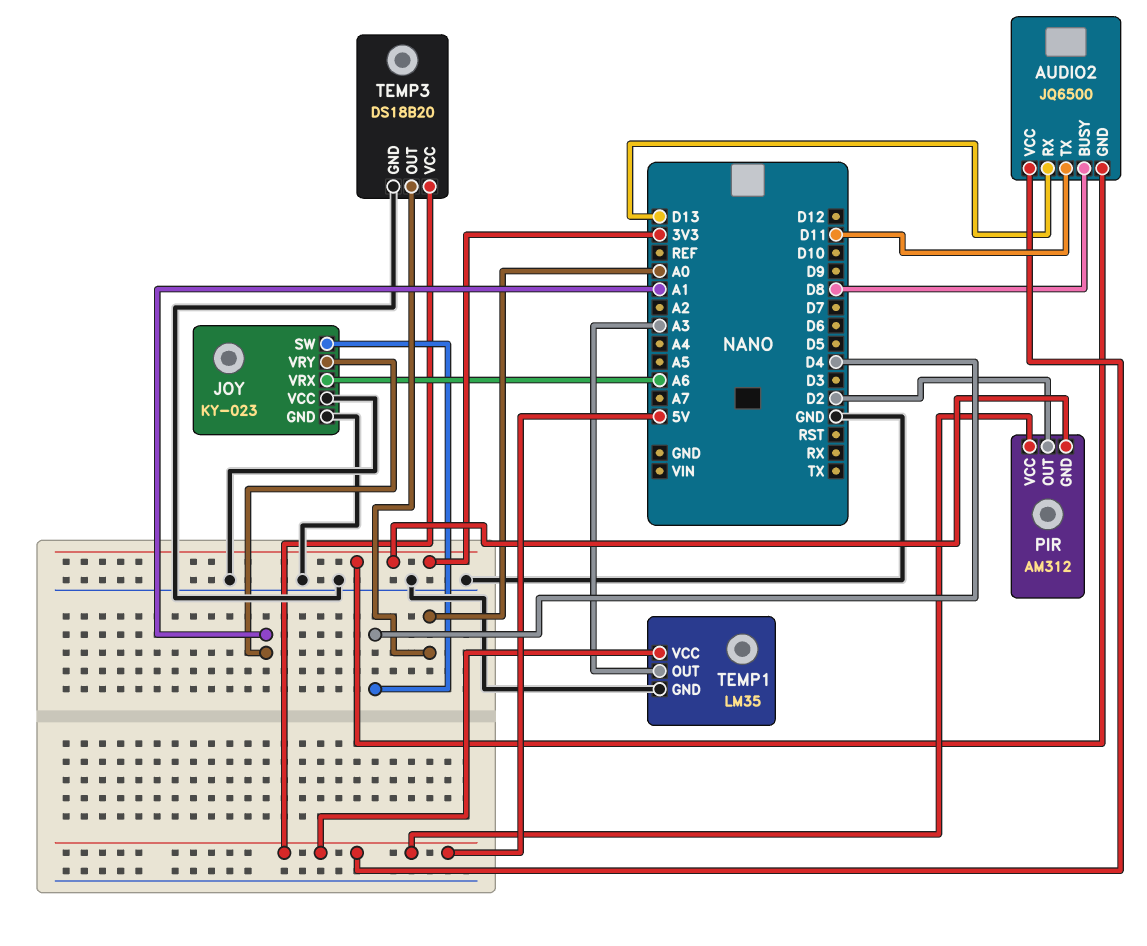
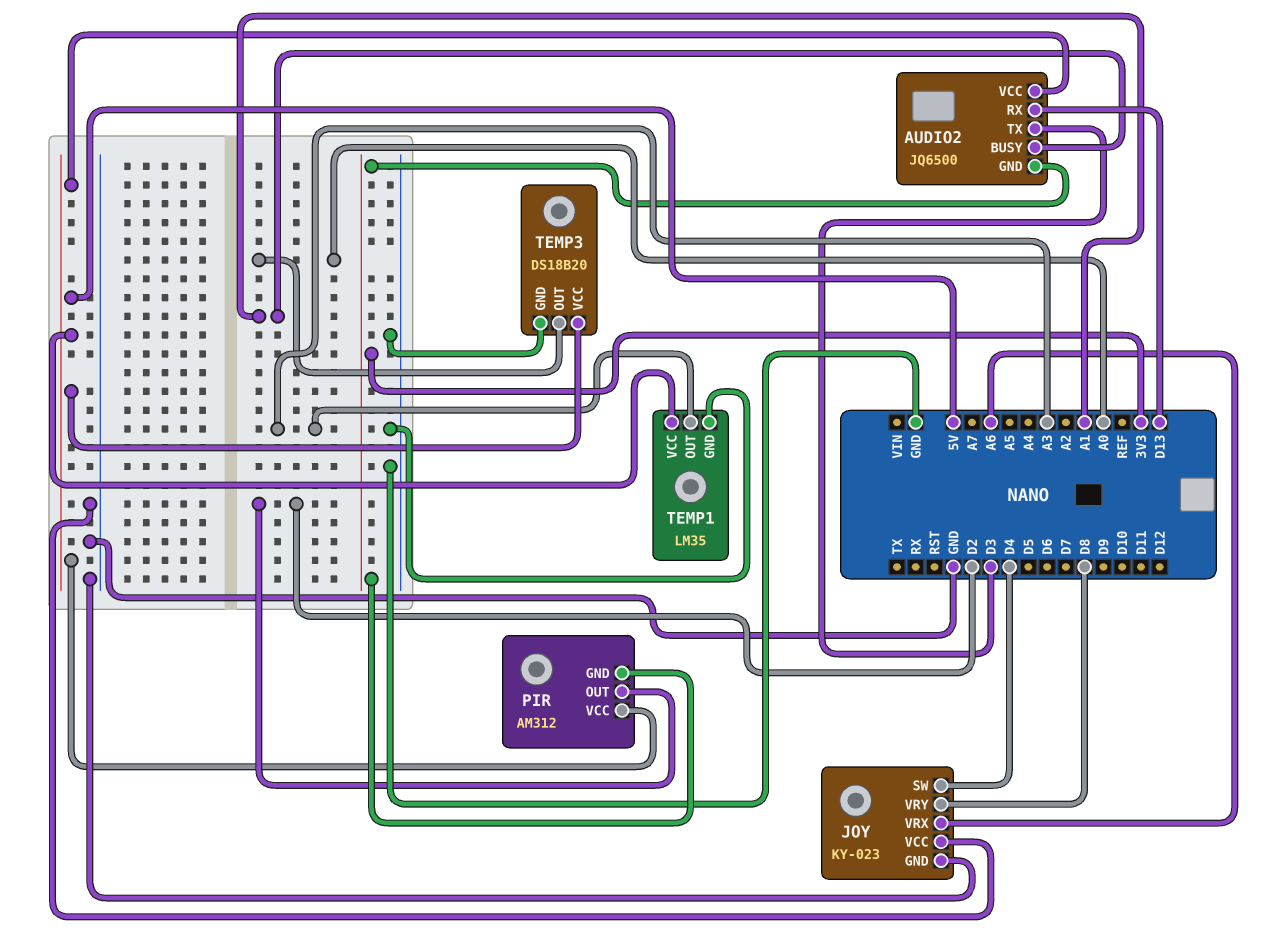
AUDIO2 pin BUSY: D8 -> A1
AUDIO2 pin TX: D11 -> D3
JOY pin VRY: A1 -> D8

